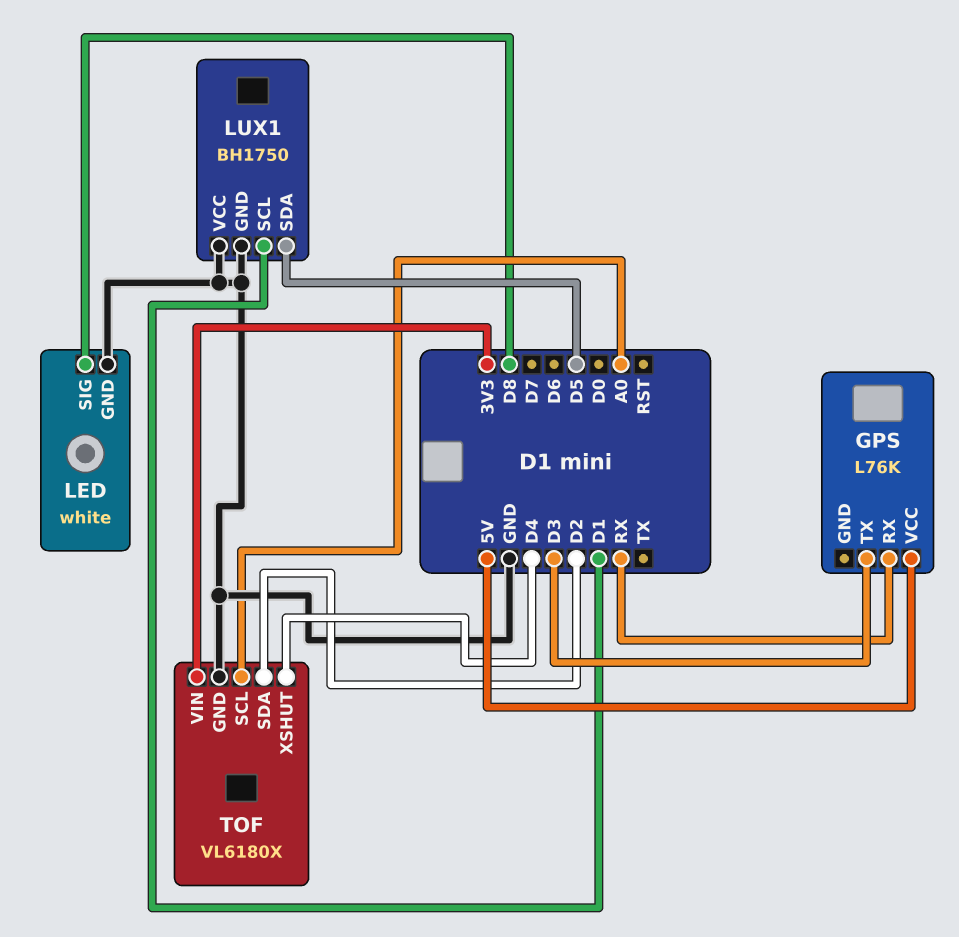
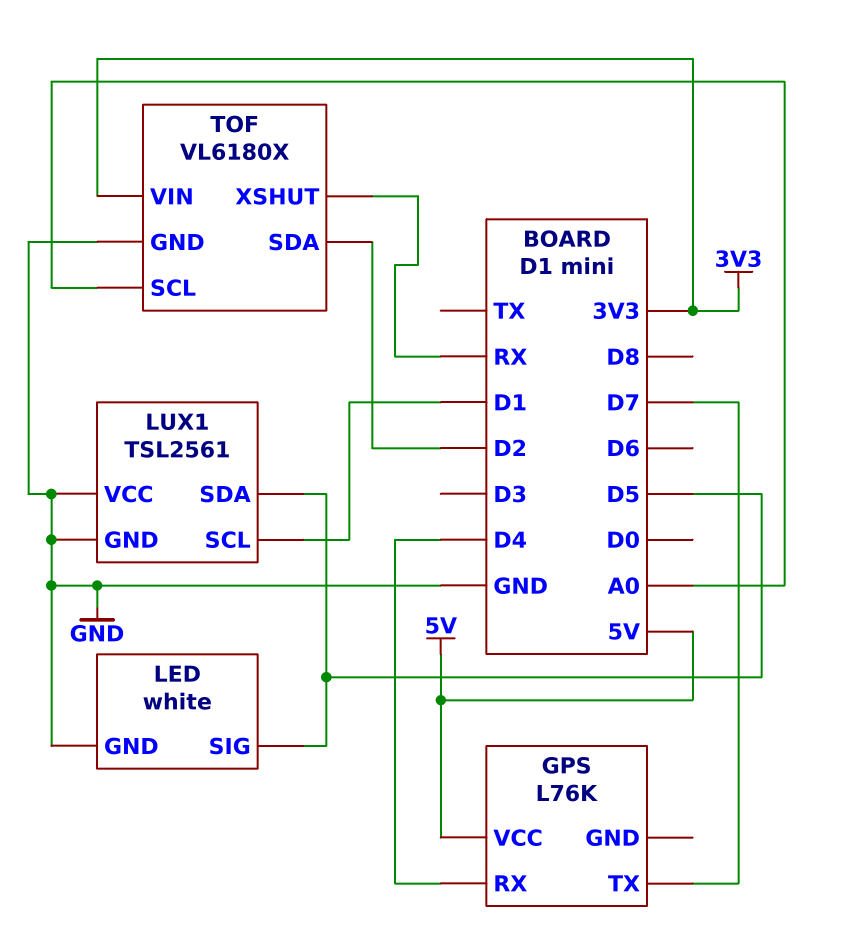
GPS pin RX: RX -> D4
GPS pin TX: D3 -> D7
LED pin SIG: D8 -> D5
LUX1: BH1750 -> TSL2561
TOF pin XSHUT: D4 -> RX

